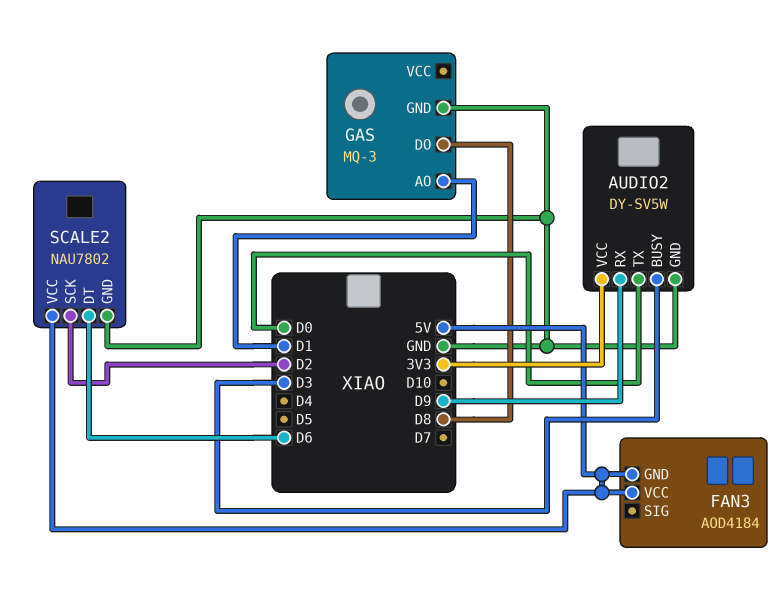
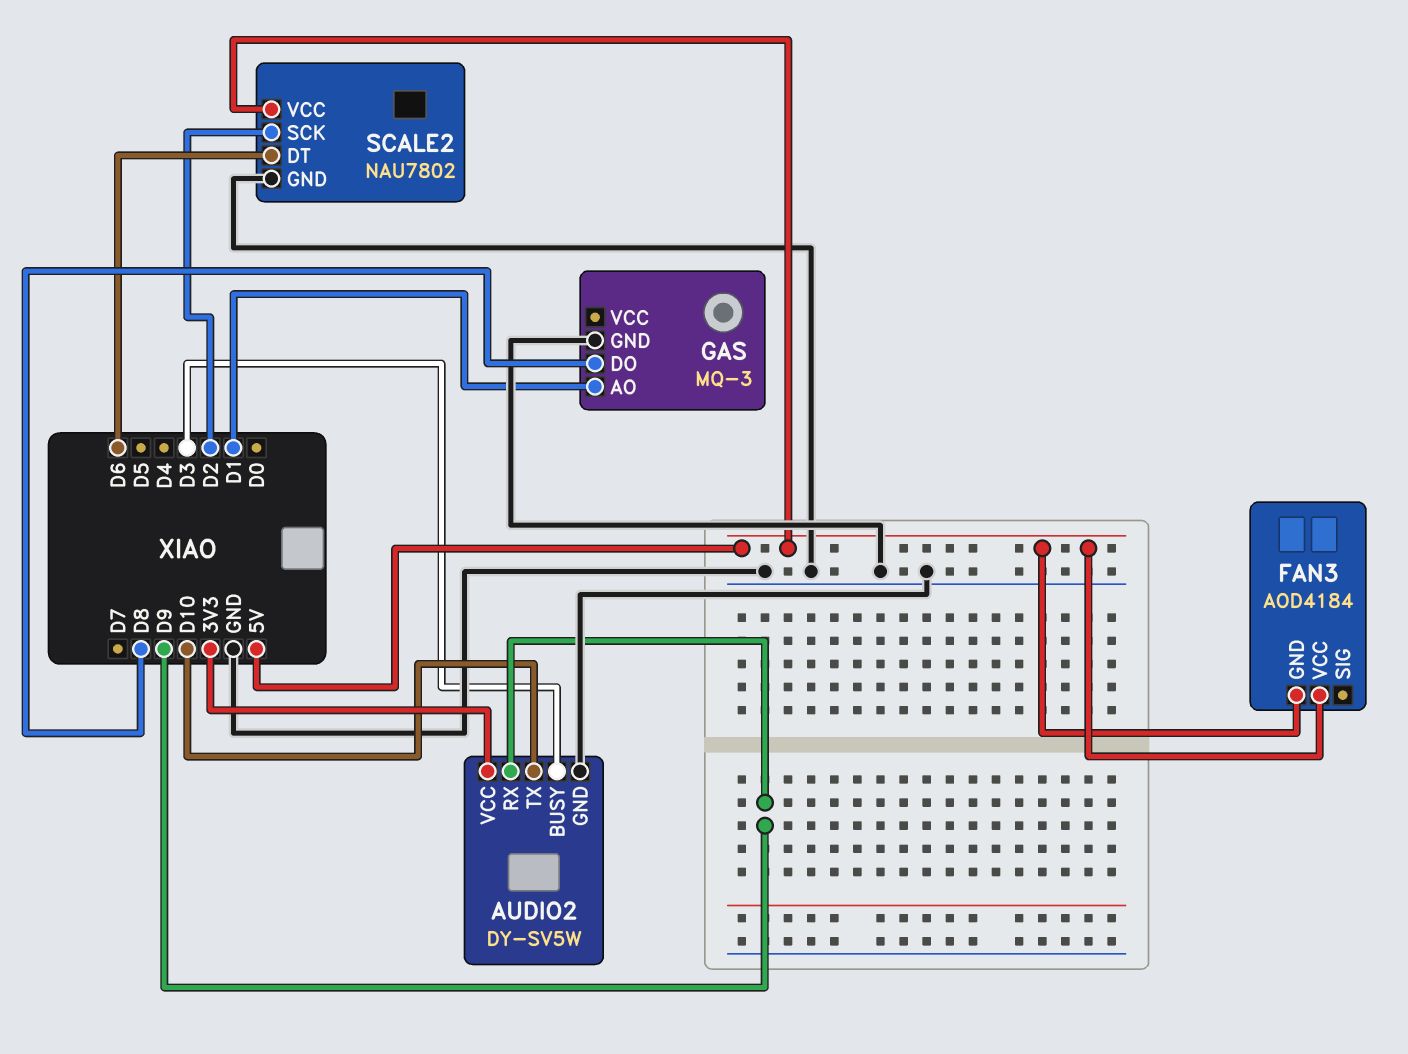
AUDIO2 pin TX: D0 -> D10

